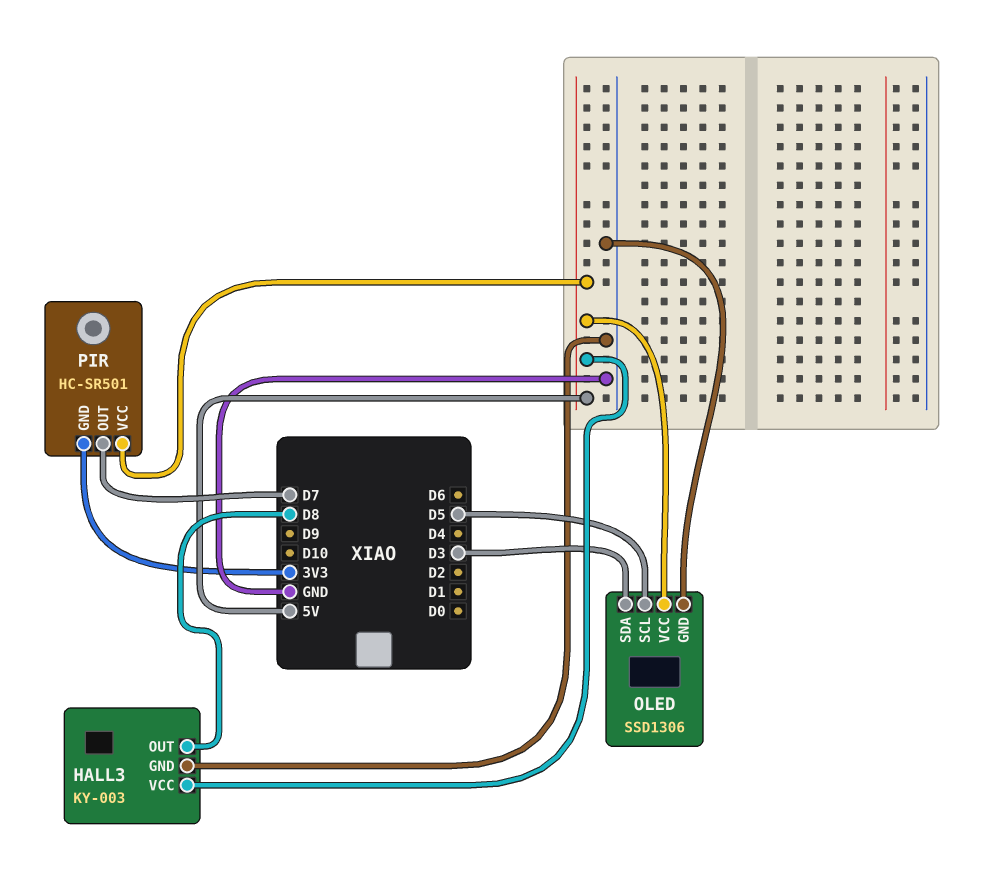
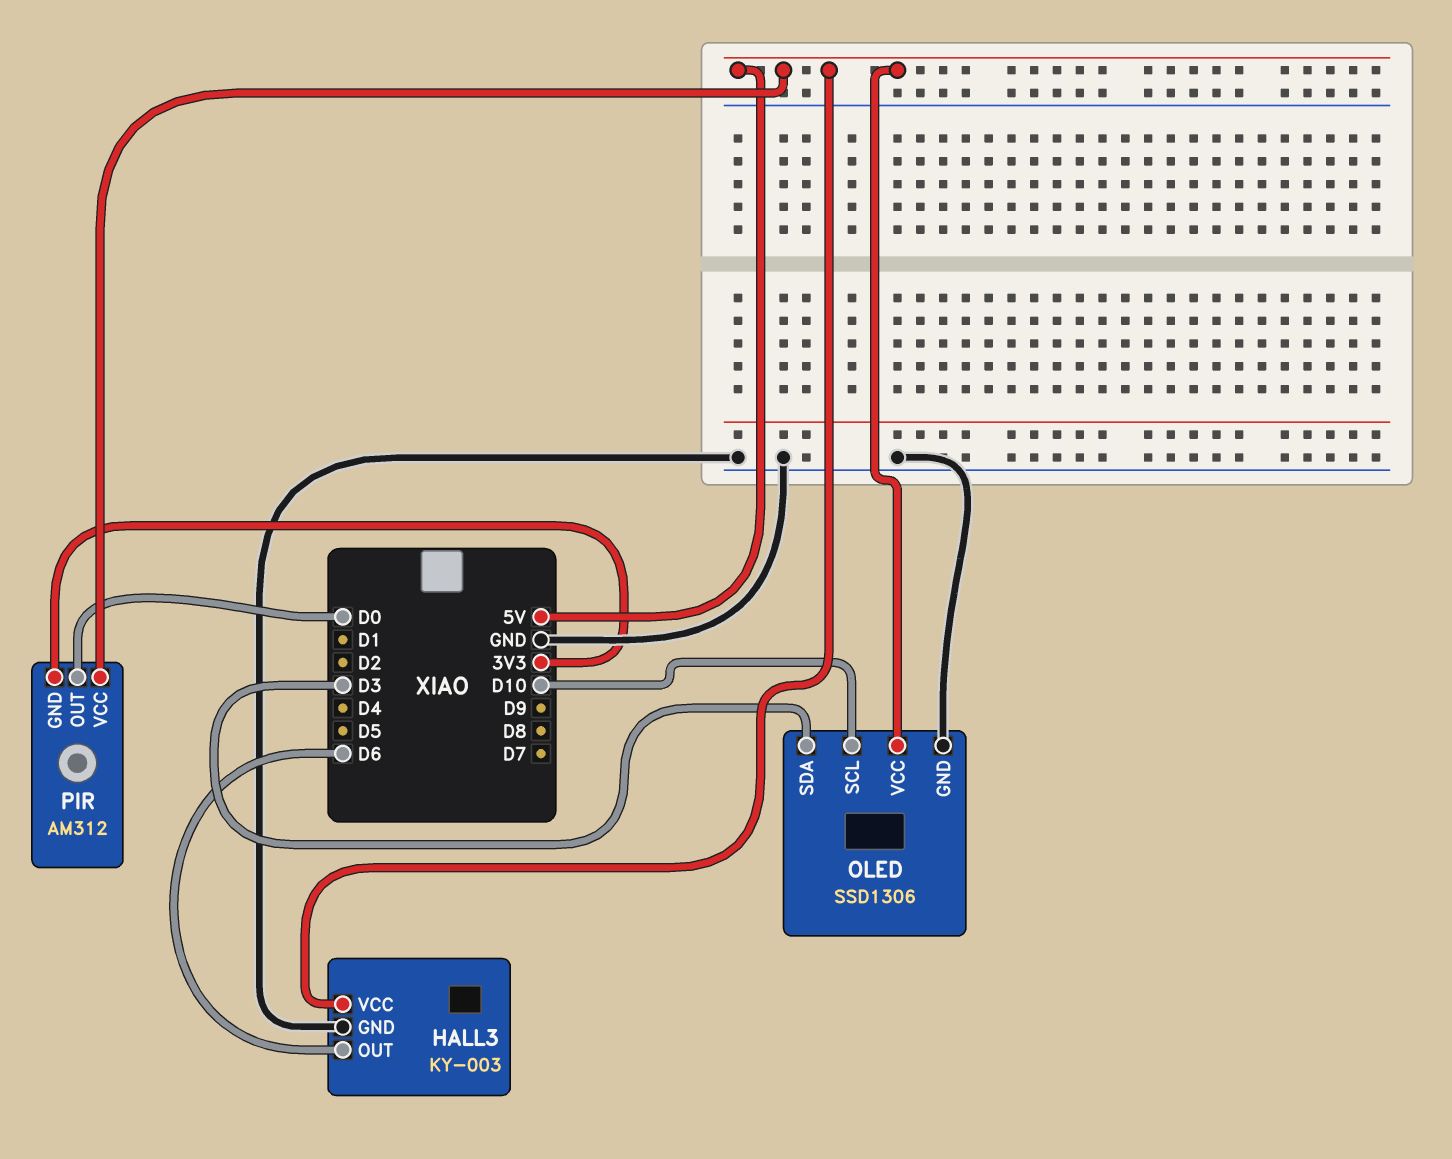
HALL3 pin OUT: D8 -> D6
OLED pin SCL: D5 -> D10
PIR: HC-SR501 -> AM312
PIR pin OUT: D7 -> D0

